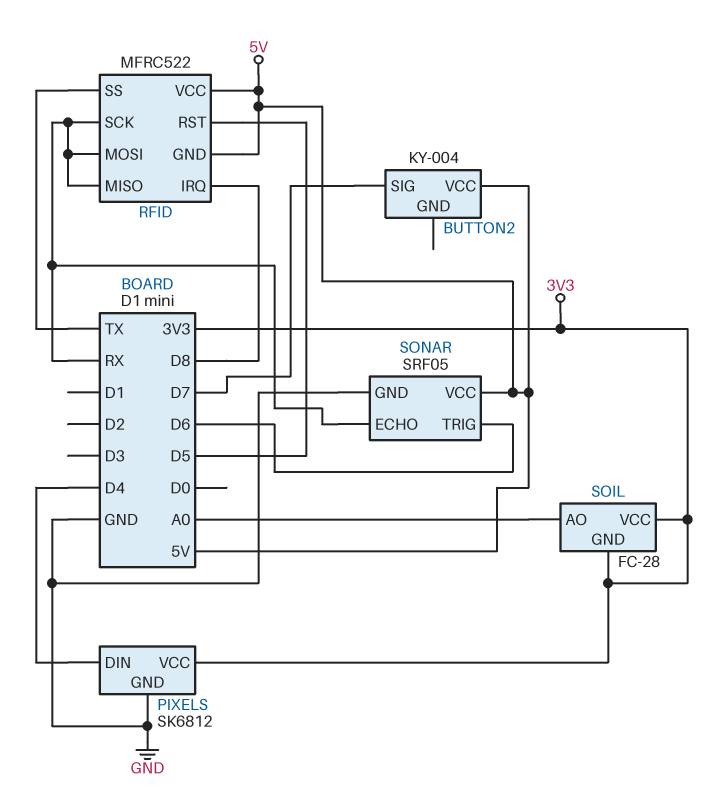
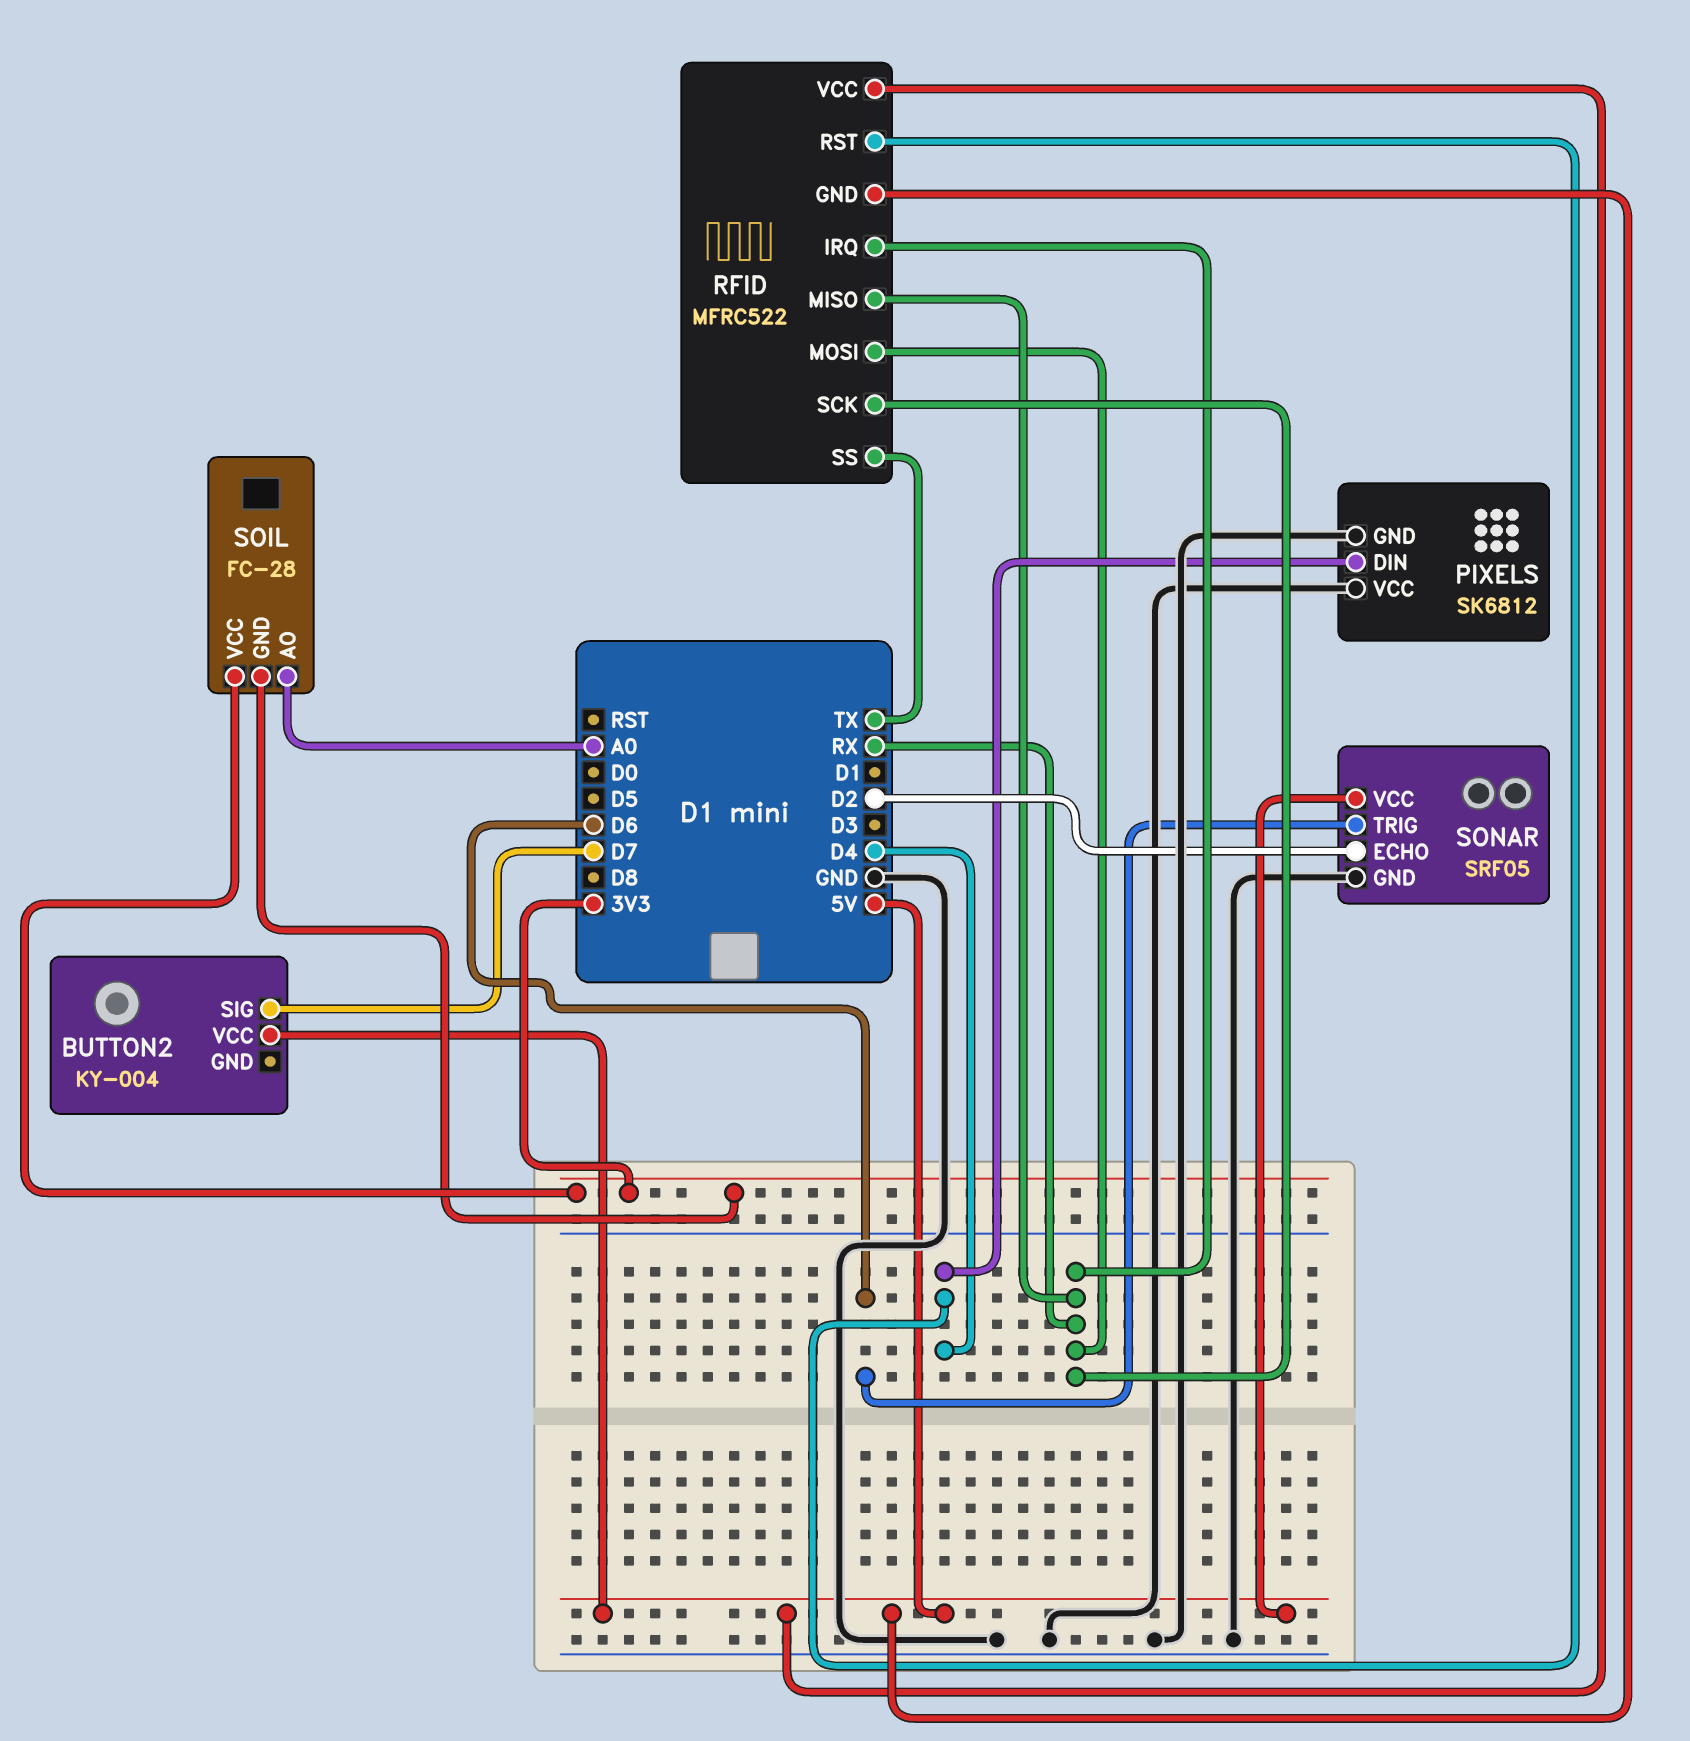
PIXELS pin VCC: 3V3 -> GND
RFID pin IRQ: D8 -> RX
RFID pin RST: D5 -> D4
SONAR pin ECHO: RX -> D2

